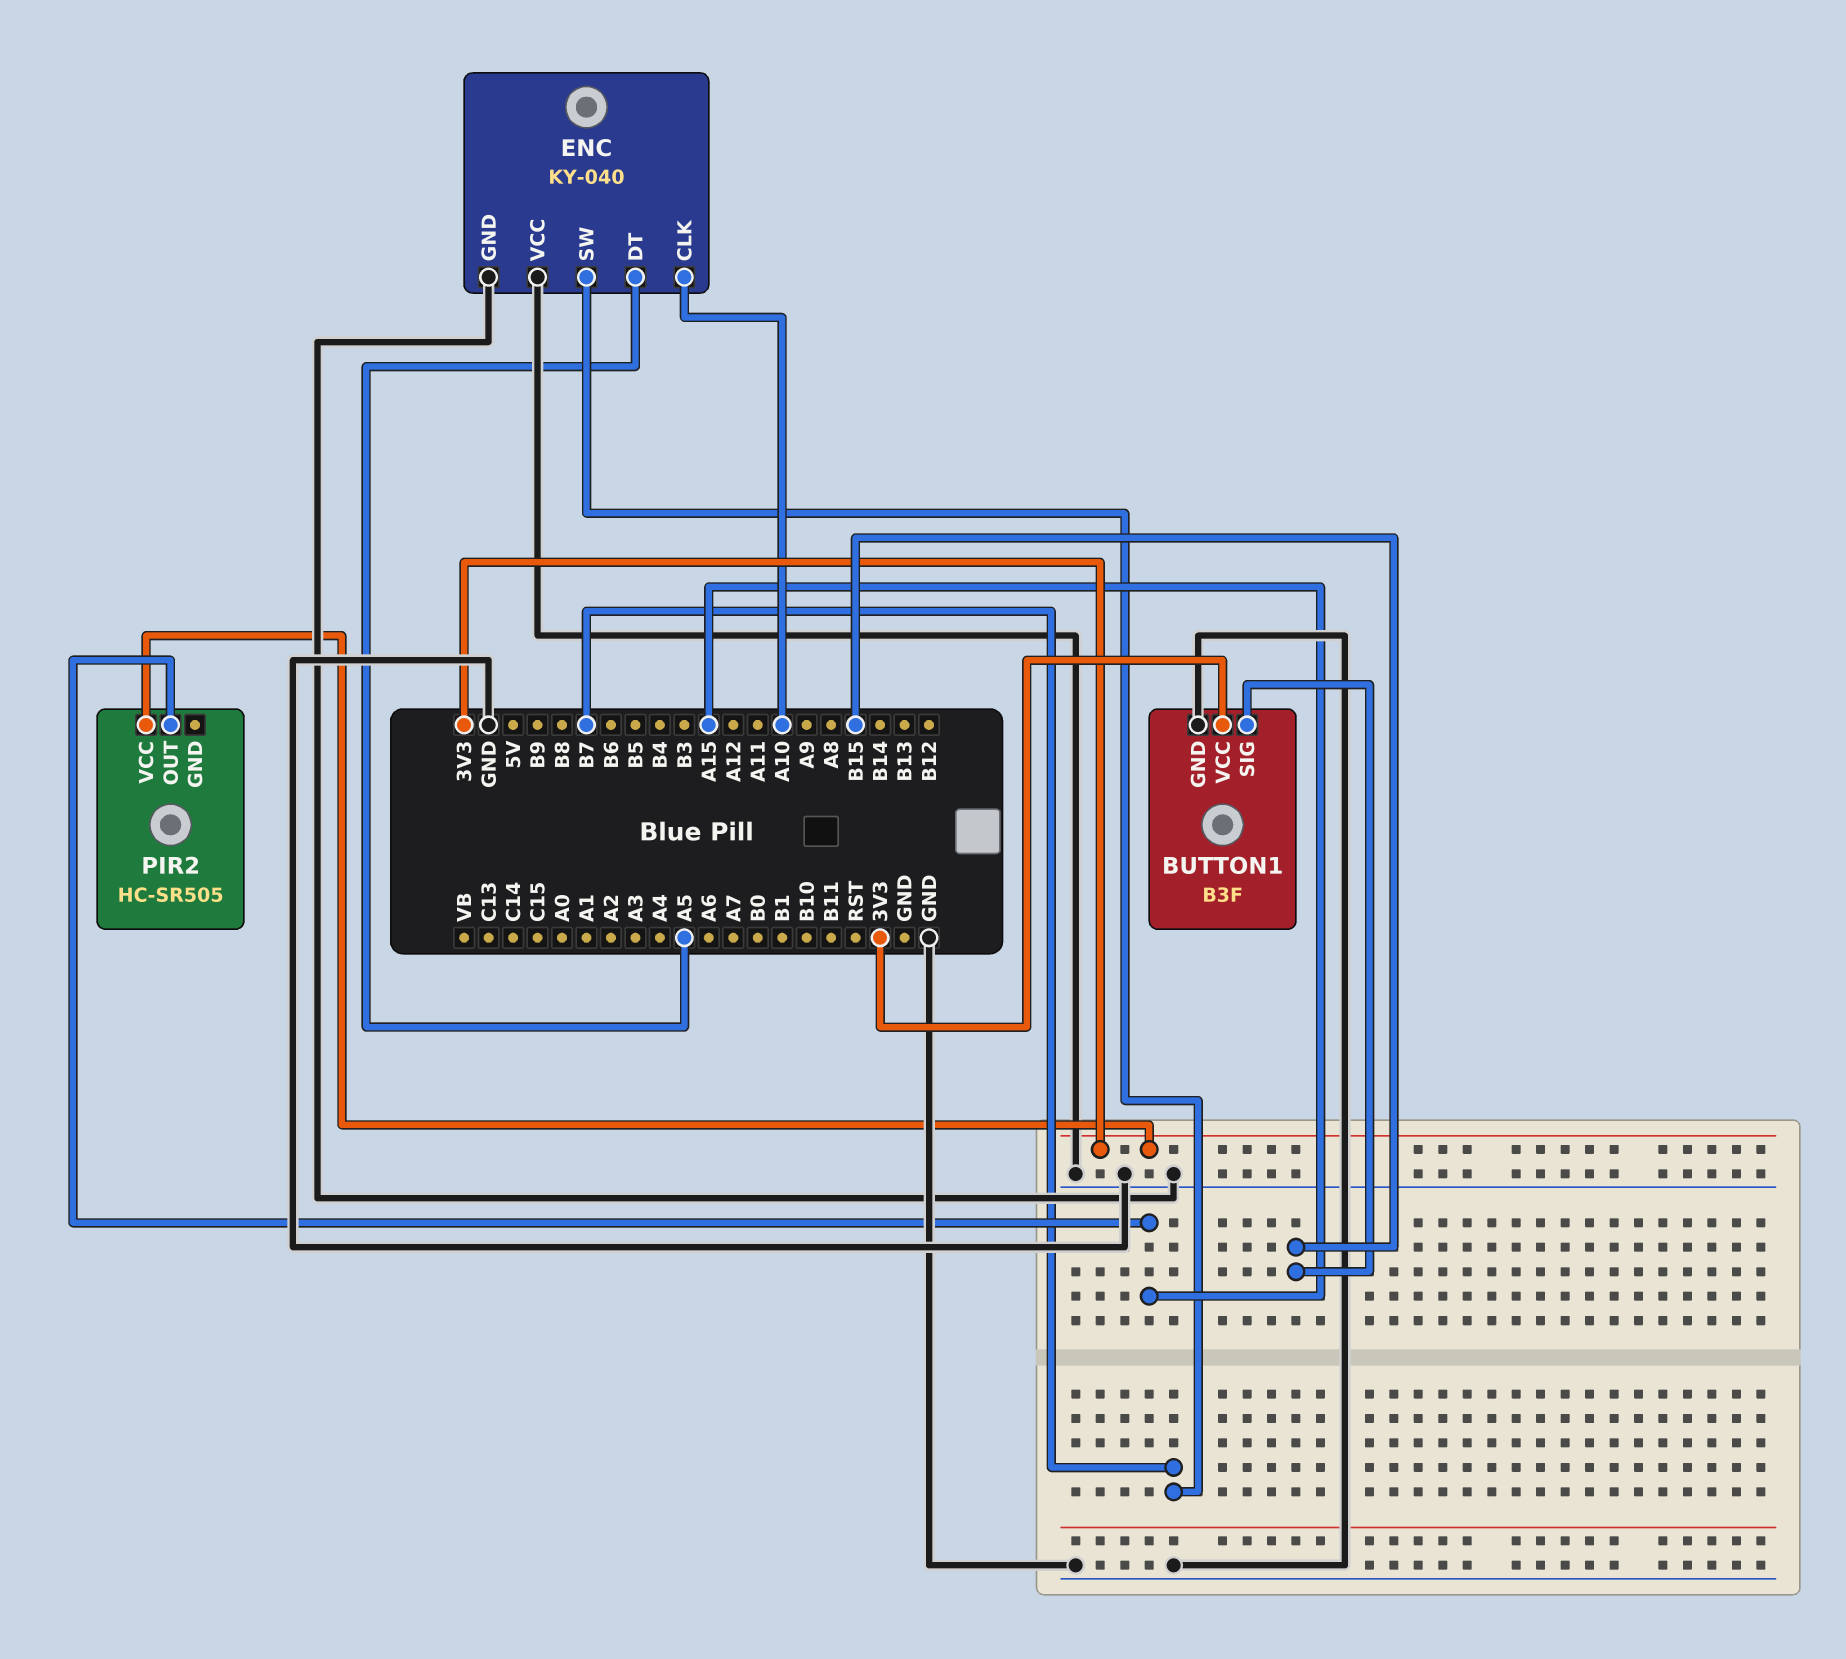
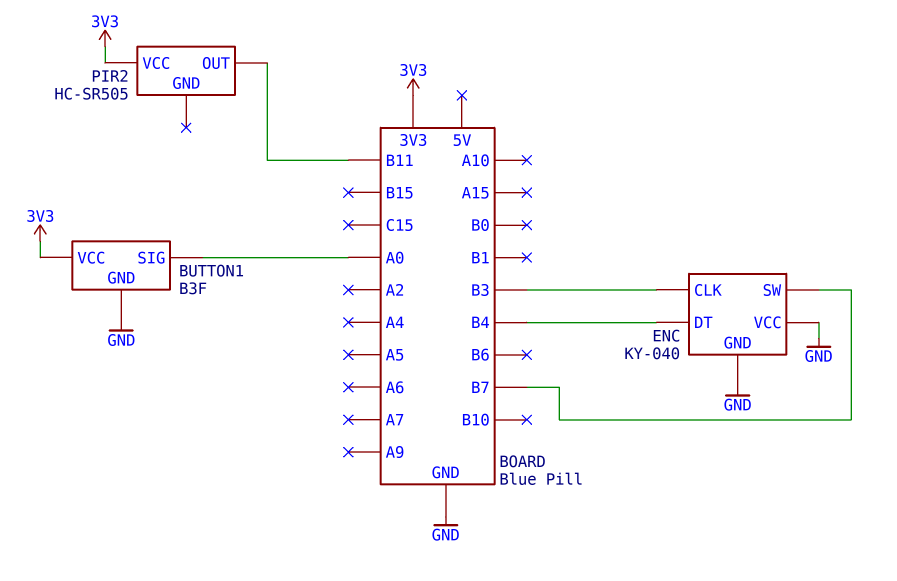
BUTTON1 pin SIG: B15 -> A0
ENC pin CLK: A10 -> B3
ENC pin DT: A5 -> B4
PIR2 pin OUT: A15 -> B11

